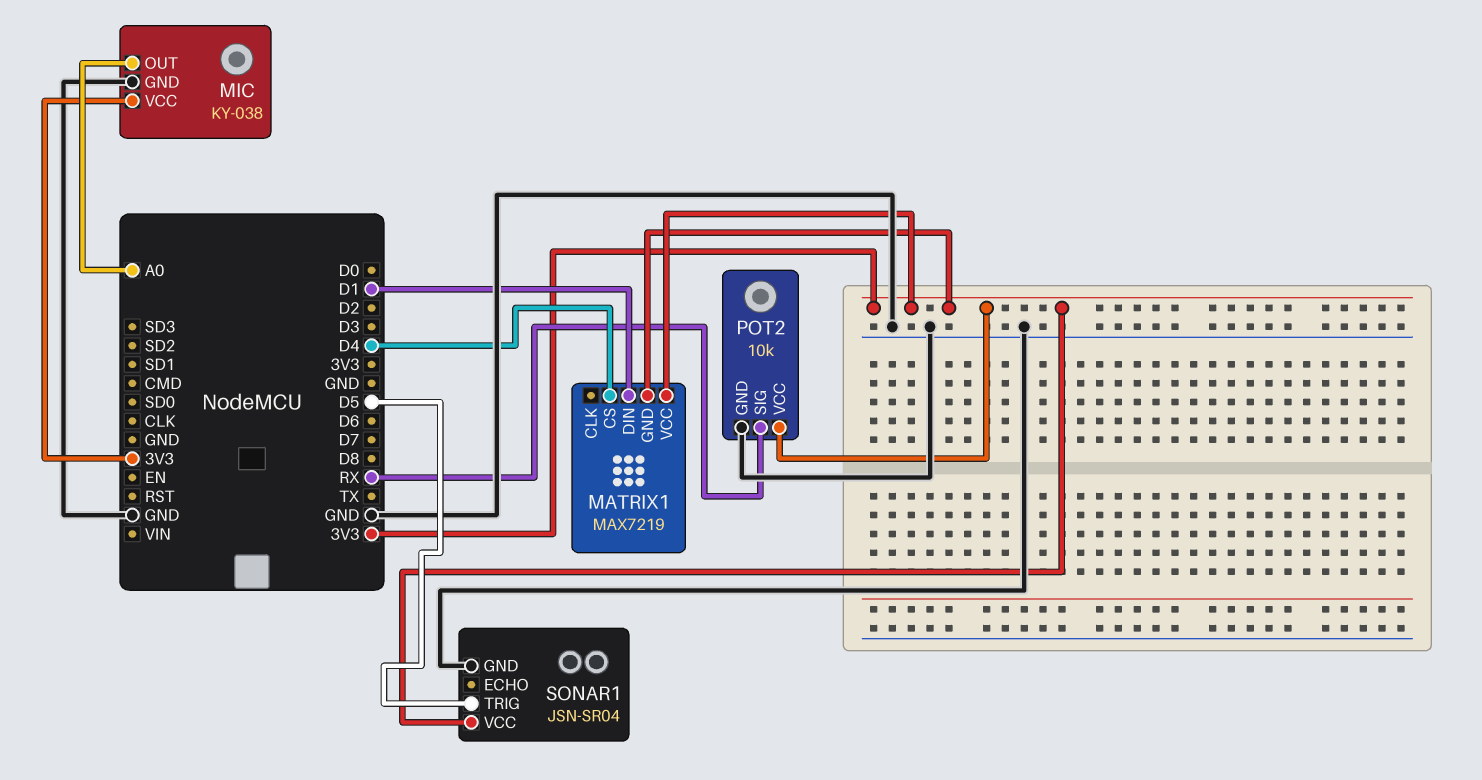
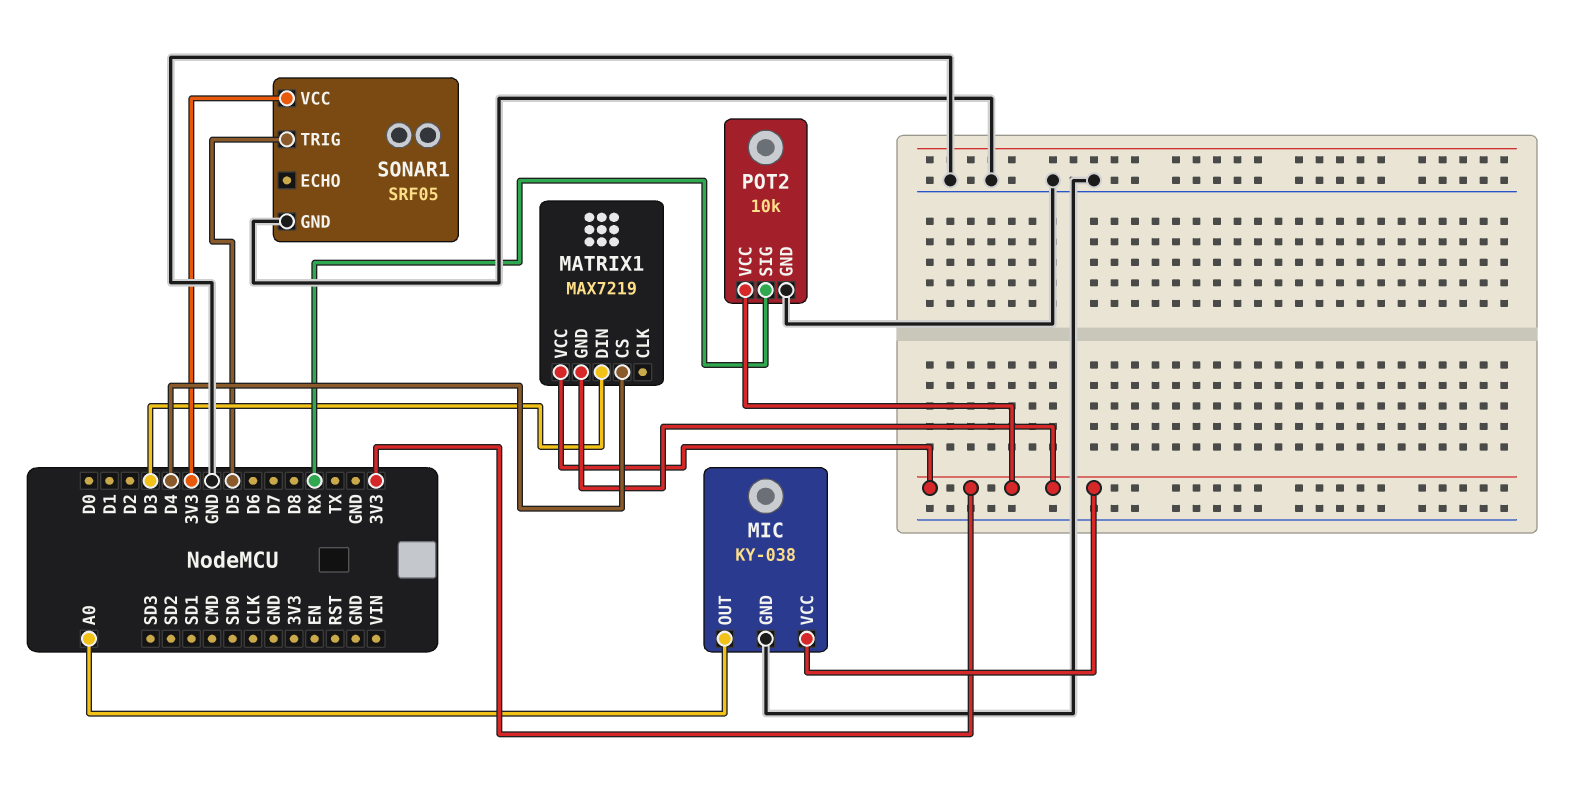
MATRIX1 pin DIN: D1 -> D3
SONAR1: JSN-SR04 -> SRF05

